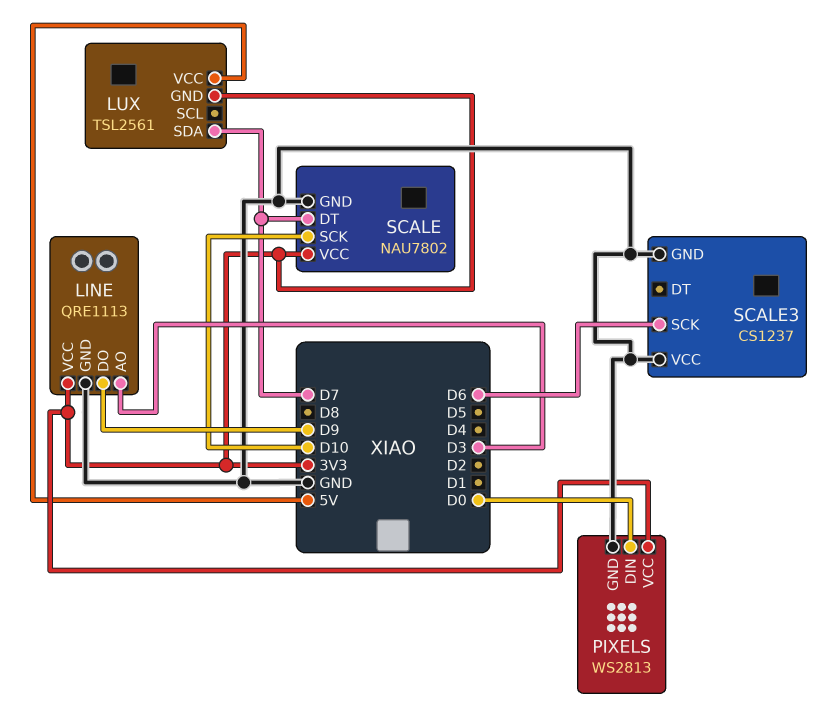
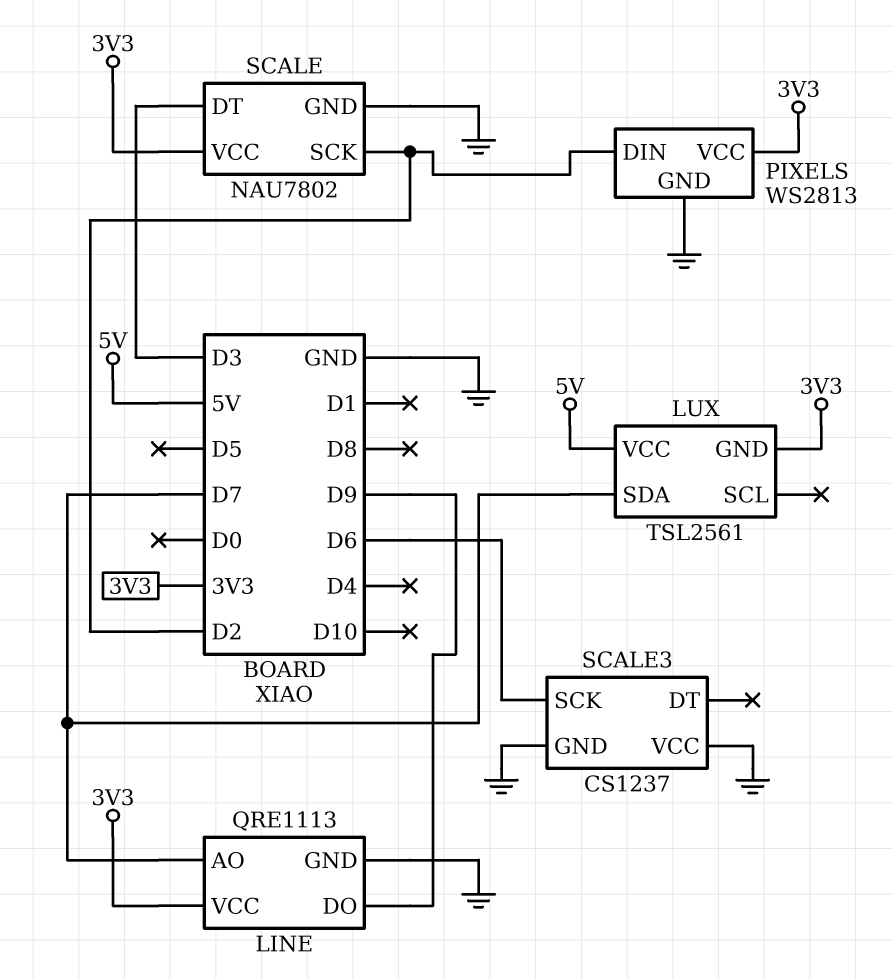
LINE pin AO: D3 -> D7
PIXELS pin DIN: D0 -> D2
SCALE pin DT: D7 -> D3
SCALE pin SCK: D10 -> D2

